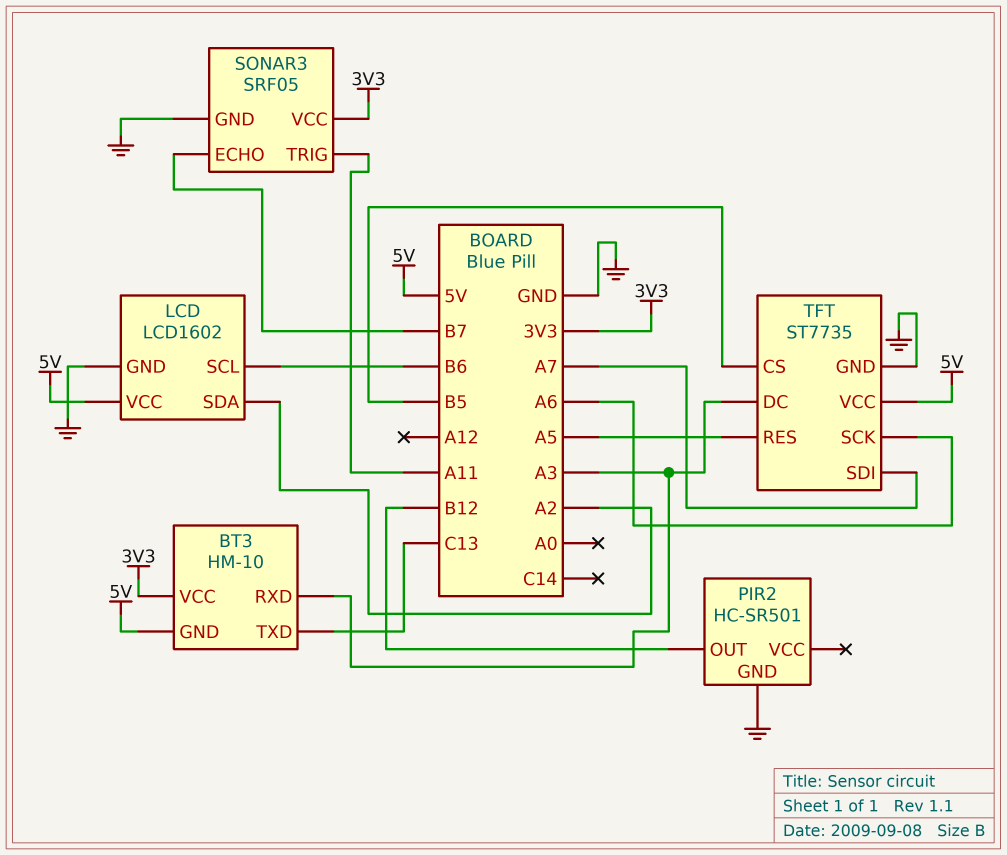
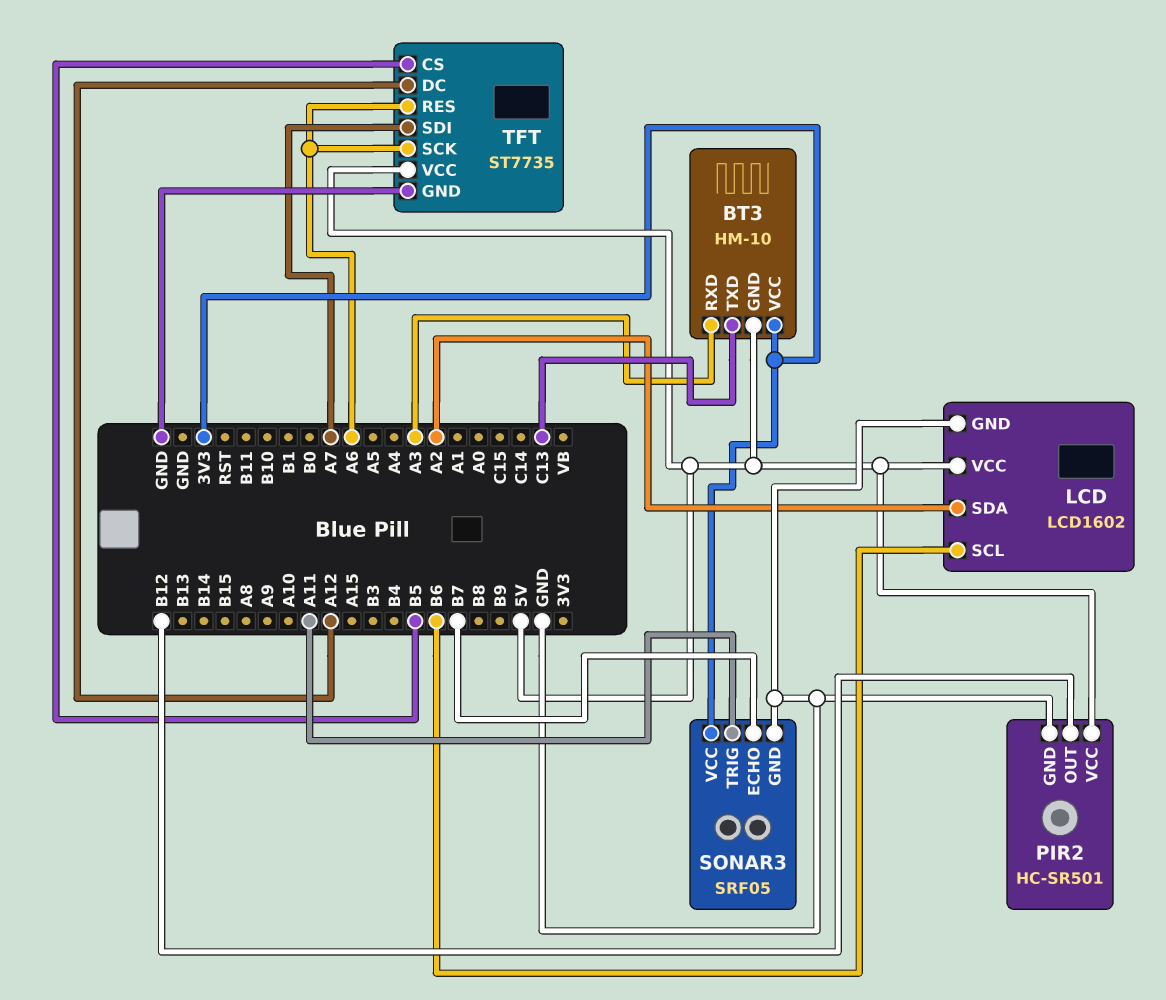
PIR2 pin VCC: none -> 5V
TFT pin DC: A3 -> A12
TFT pin RES: A5 -> A6

